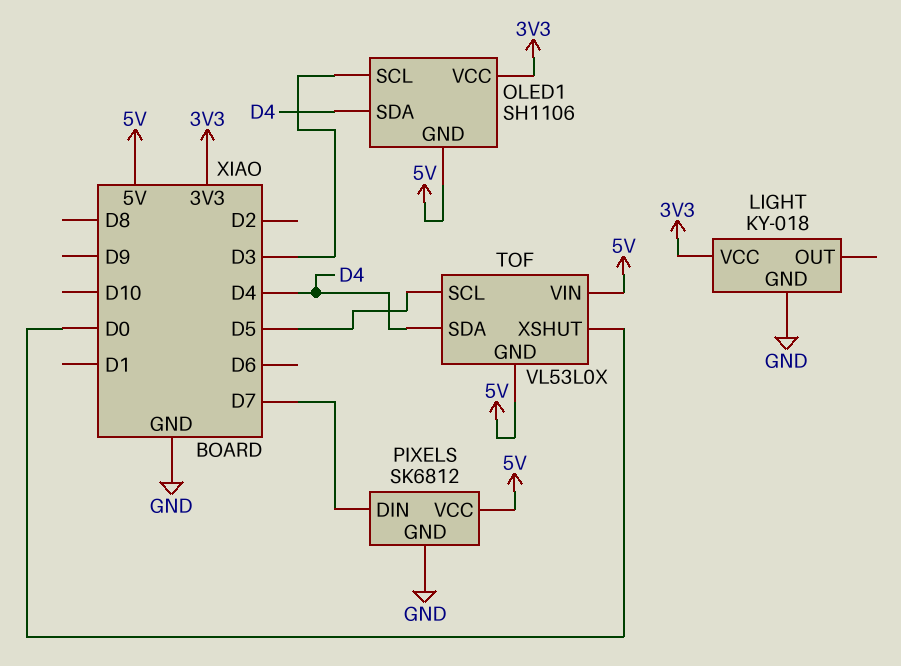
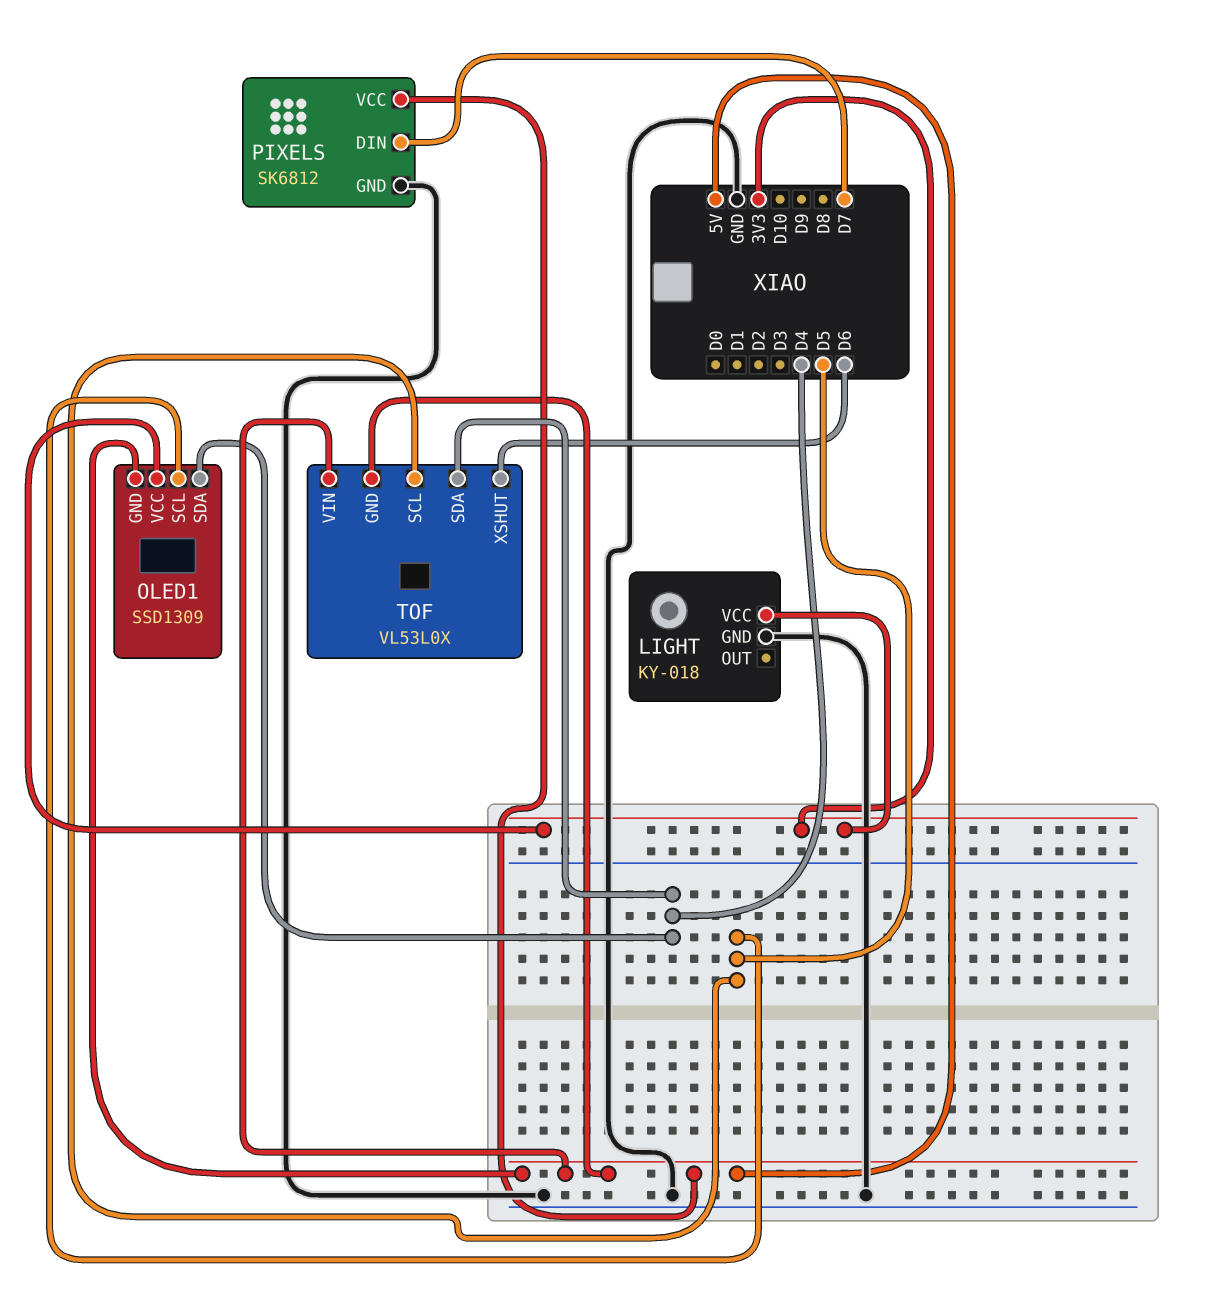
OLED1: SH1106 -> SSD1309
OLED1 pin SCL: D3 -> D5
TOF pin XSHUT: D0 -> D6

